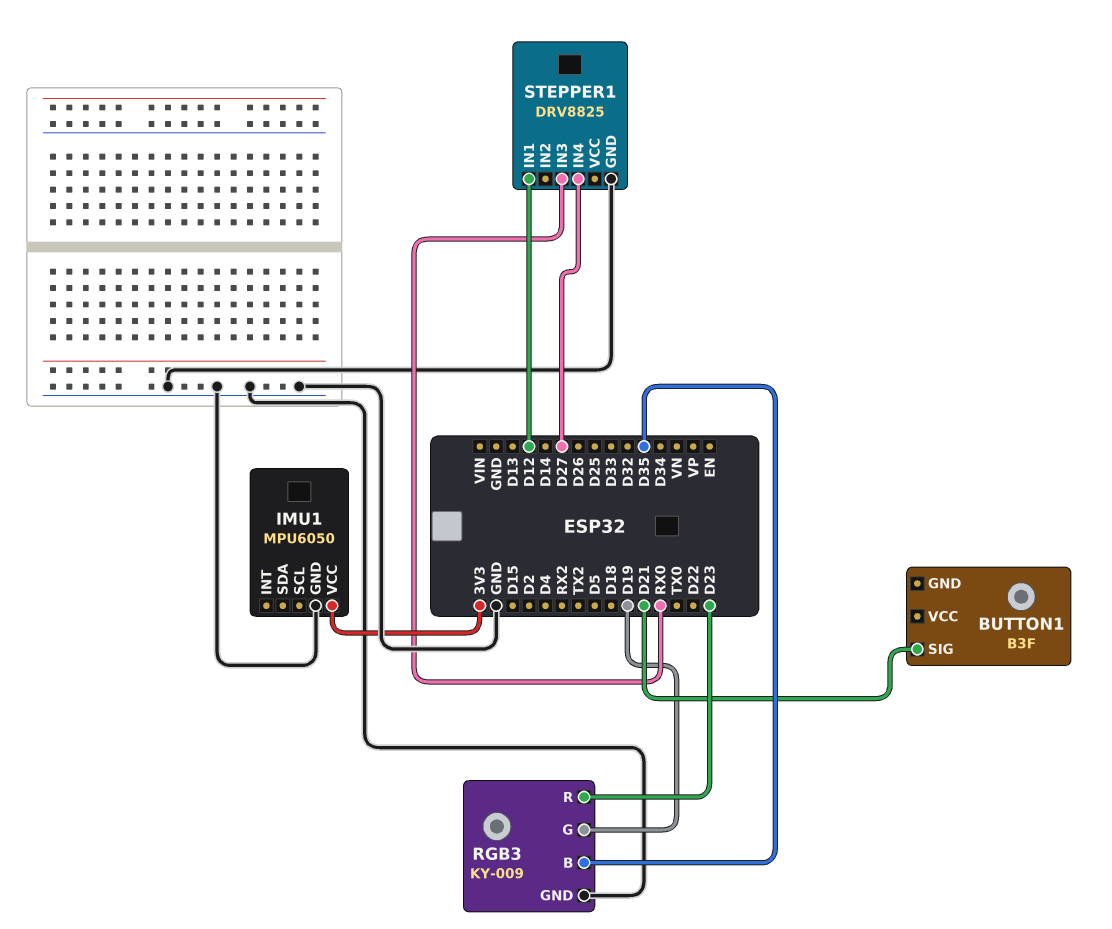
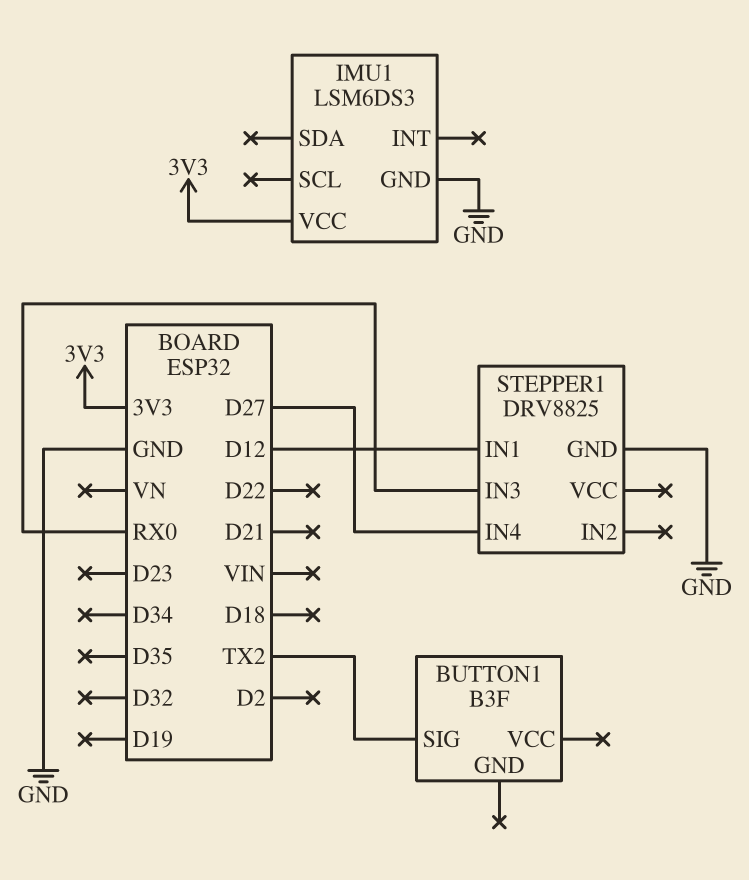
BUTTON1 pin SIG: D21 -> TX2
IMU1: MPU6050 -> LSM6DS3
RGB3: KY-009 -> none
RGB3 pin B: D35 -> none
RGB3 pin G: D19 -> none
RGB3 pin GND: GND -> none
RGB3 pin R: D23 -> none

